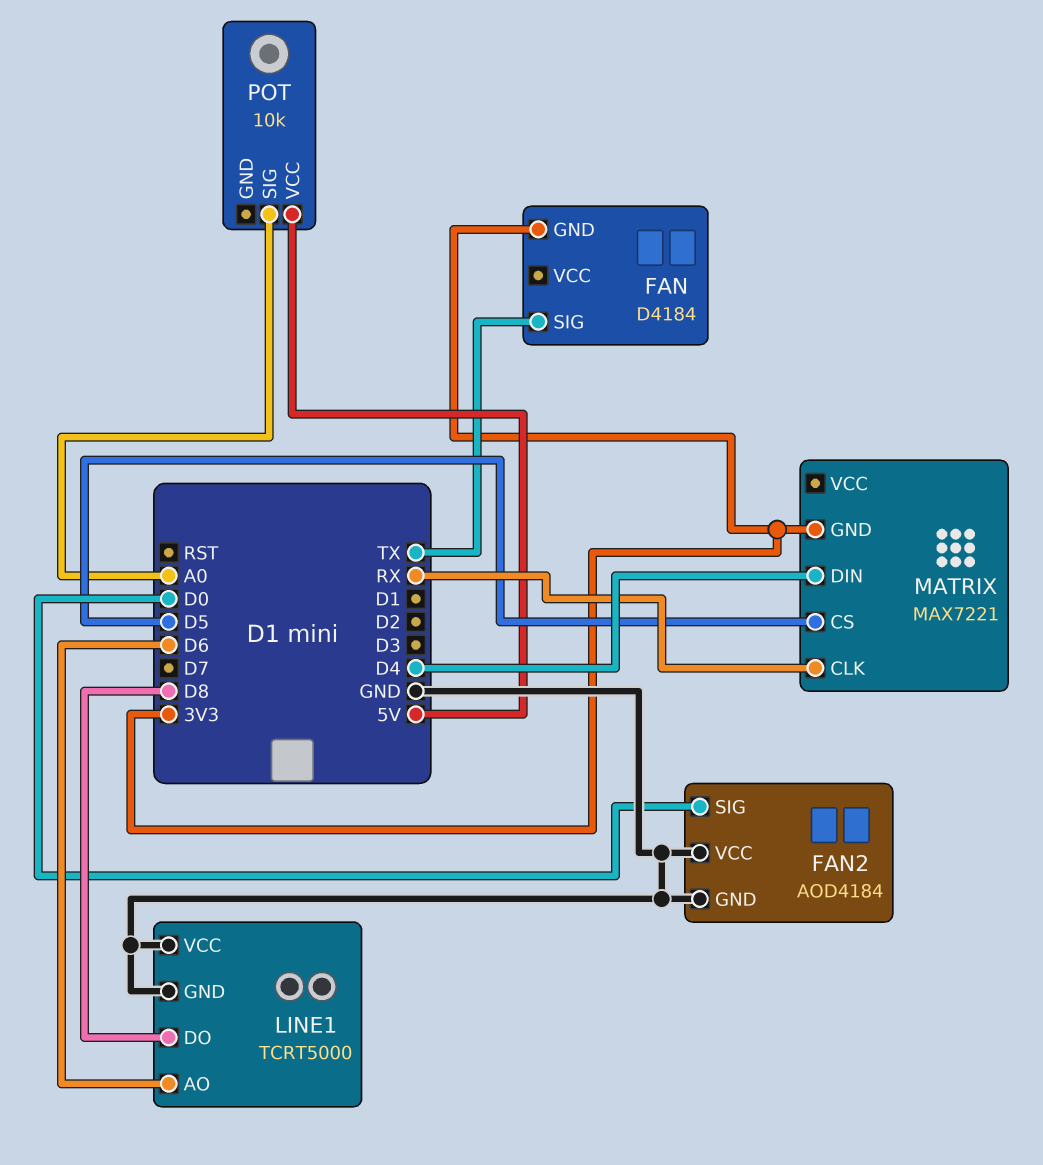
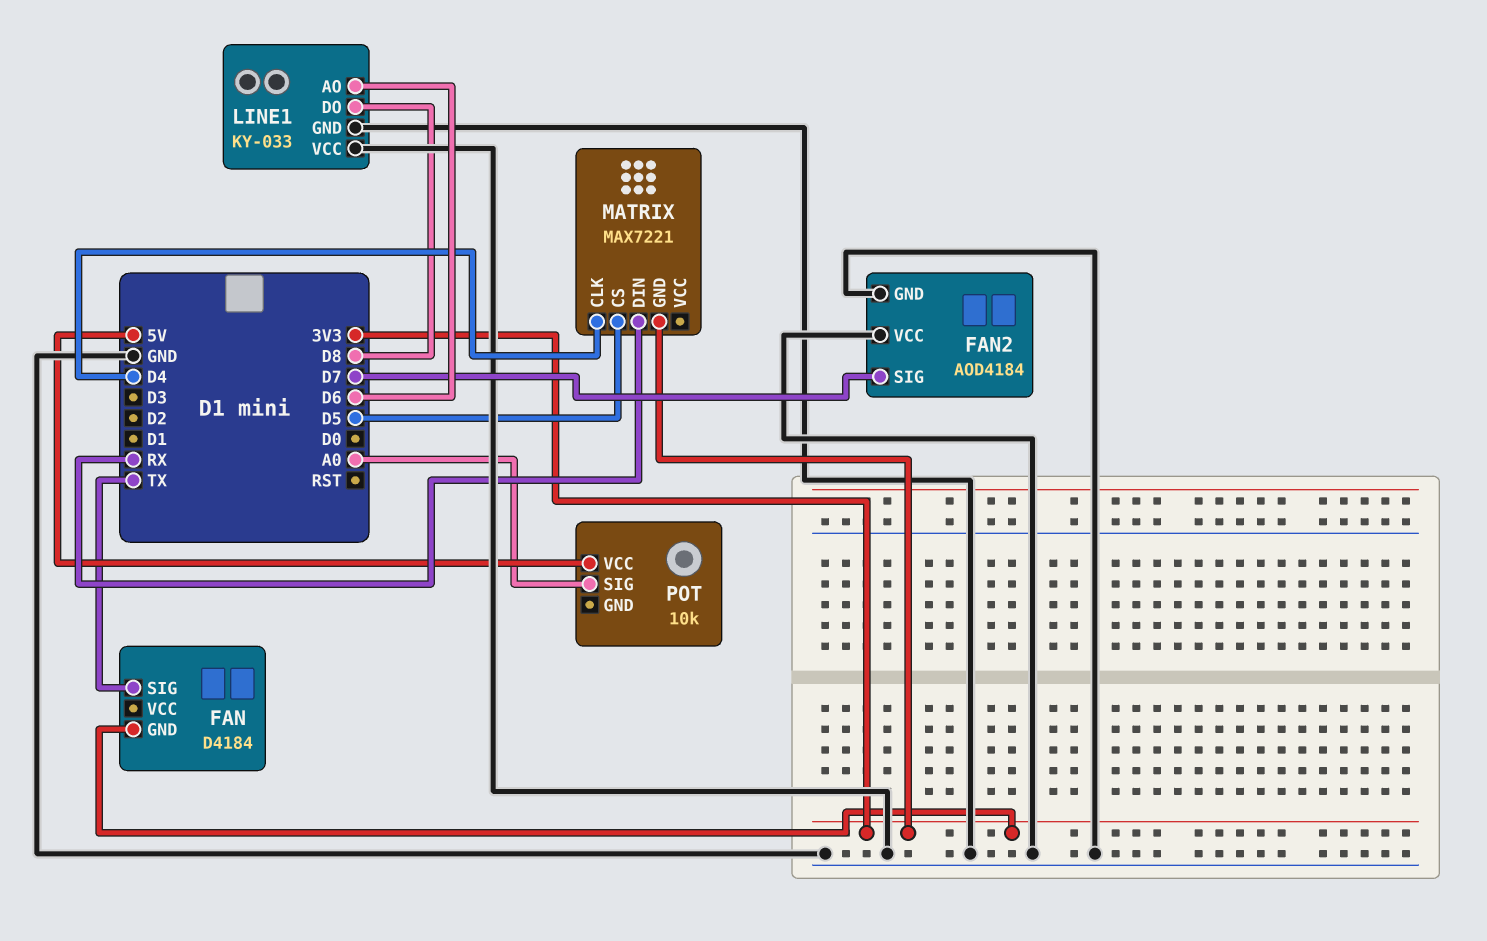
FAN2 pin SIG: D0 -> D7
LINE1: TCRT5000 -> KY-033
MATRIX pin CLK: RX -> D4
MATRIX pin DIN: D4 -> RX

